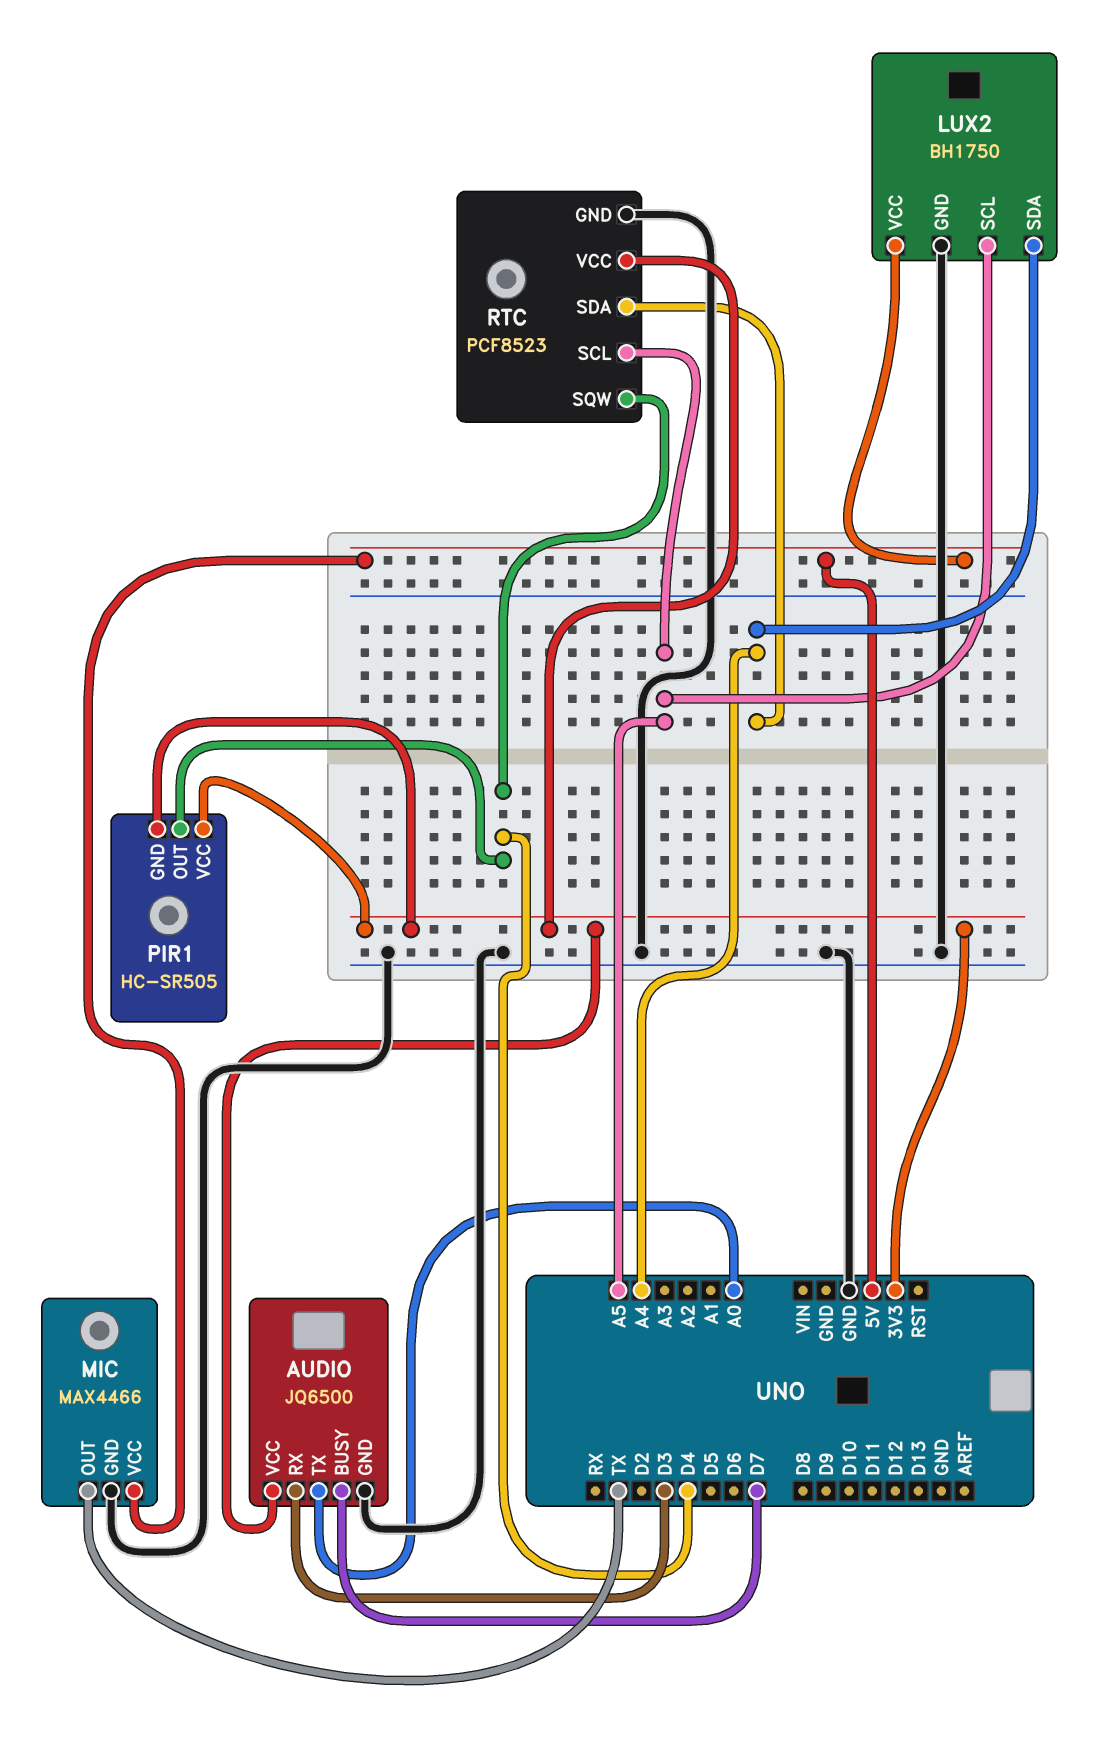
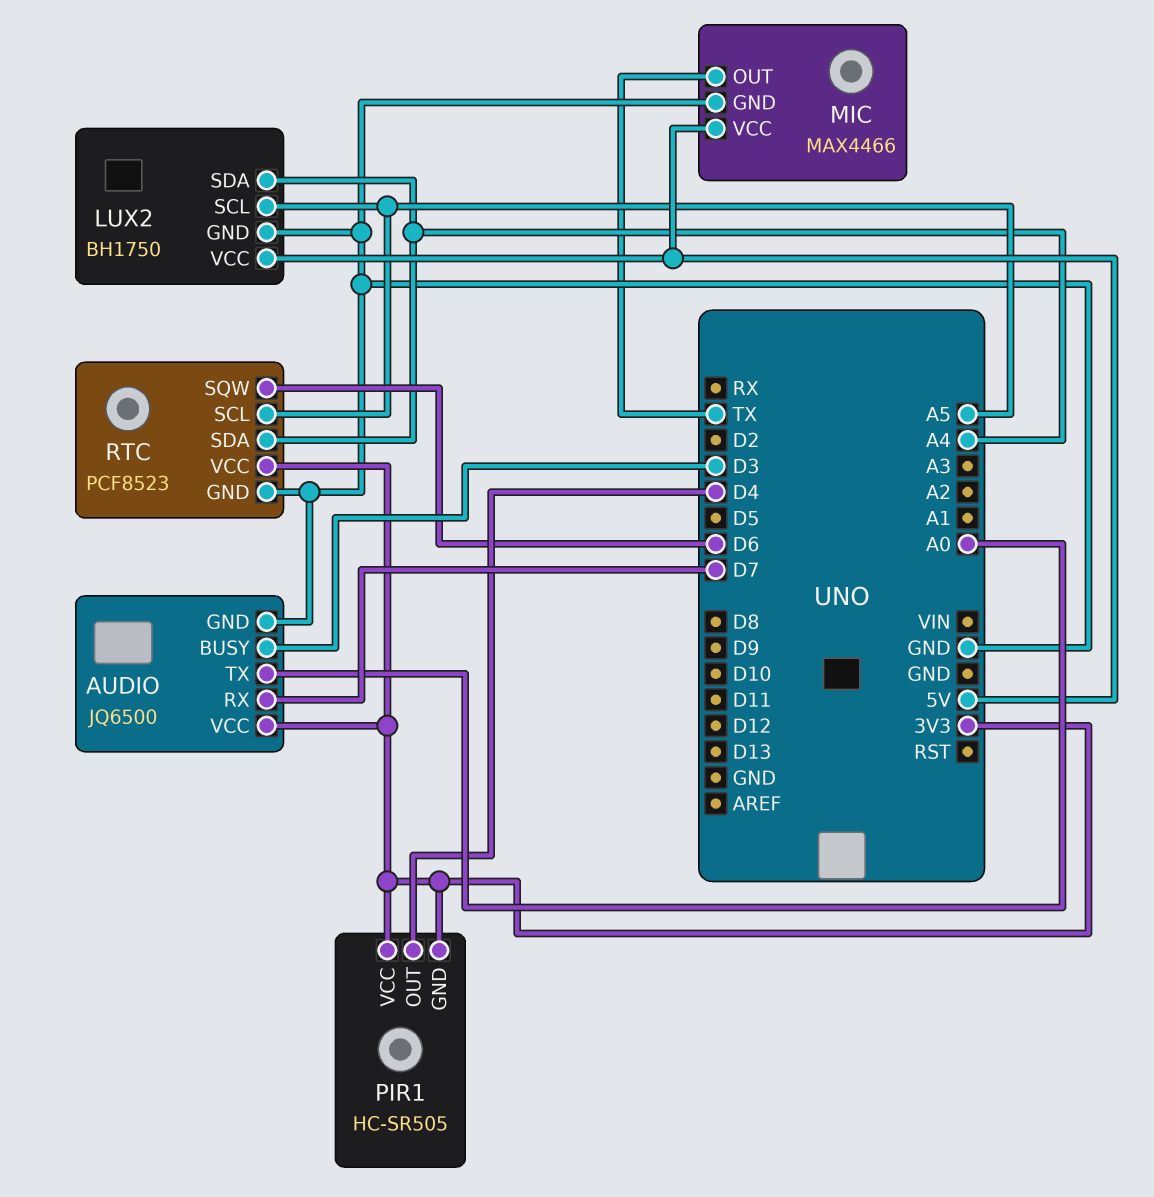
AUDIO pin BUSY: D7 -> D3
AUDIO pin RX: D3 -> D7
RTC pin SQW: D4 -> D6

